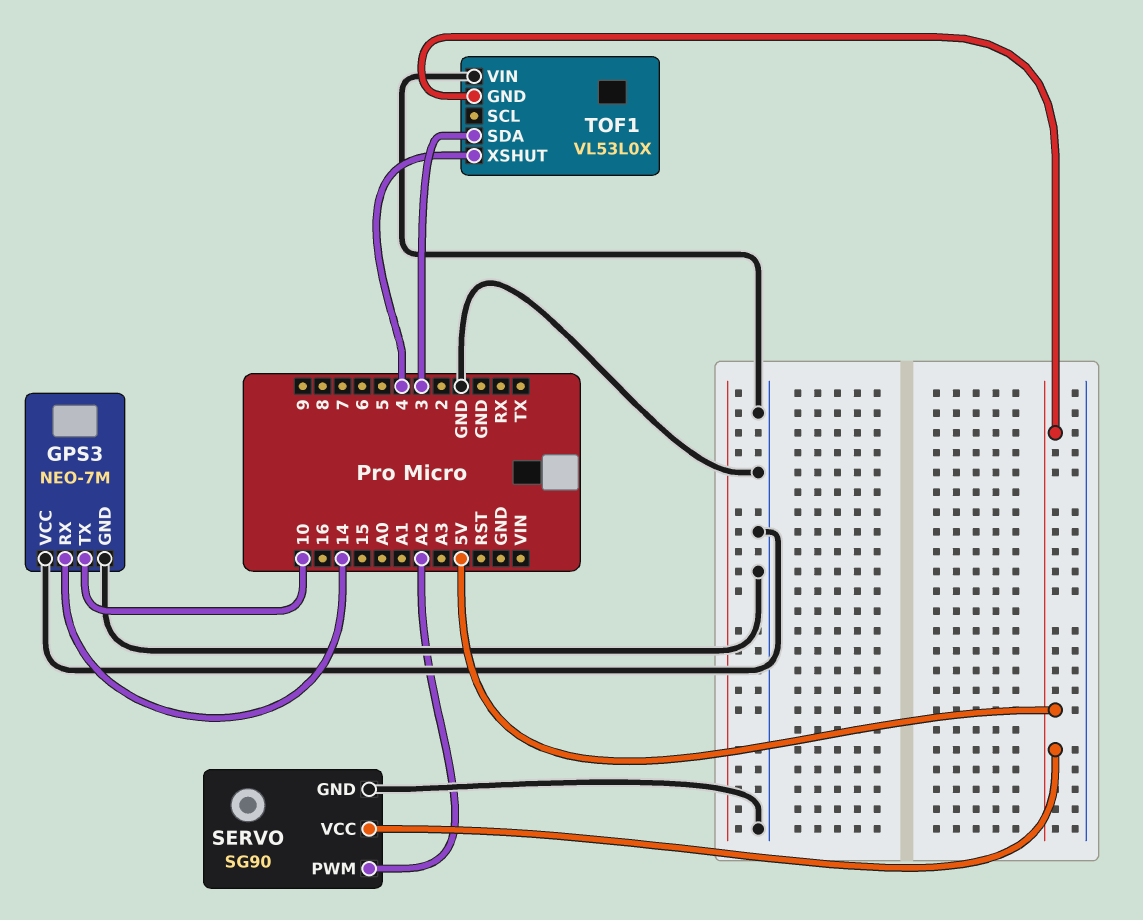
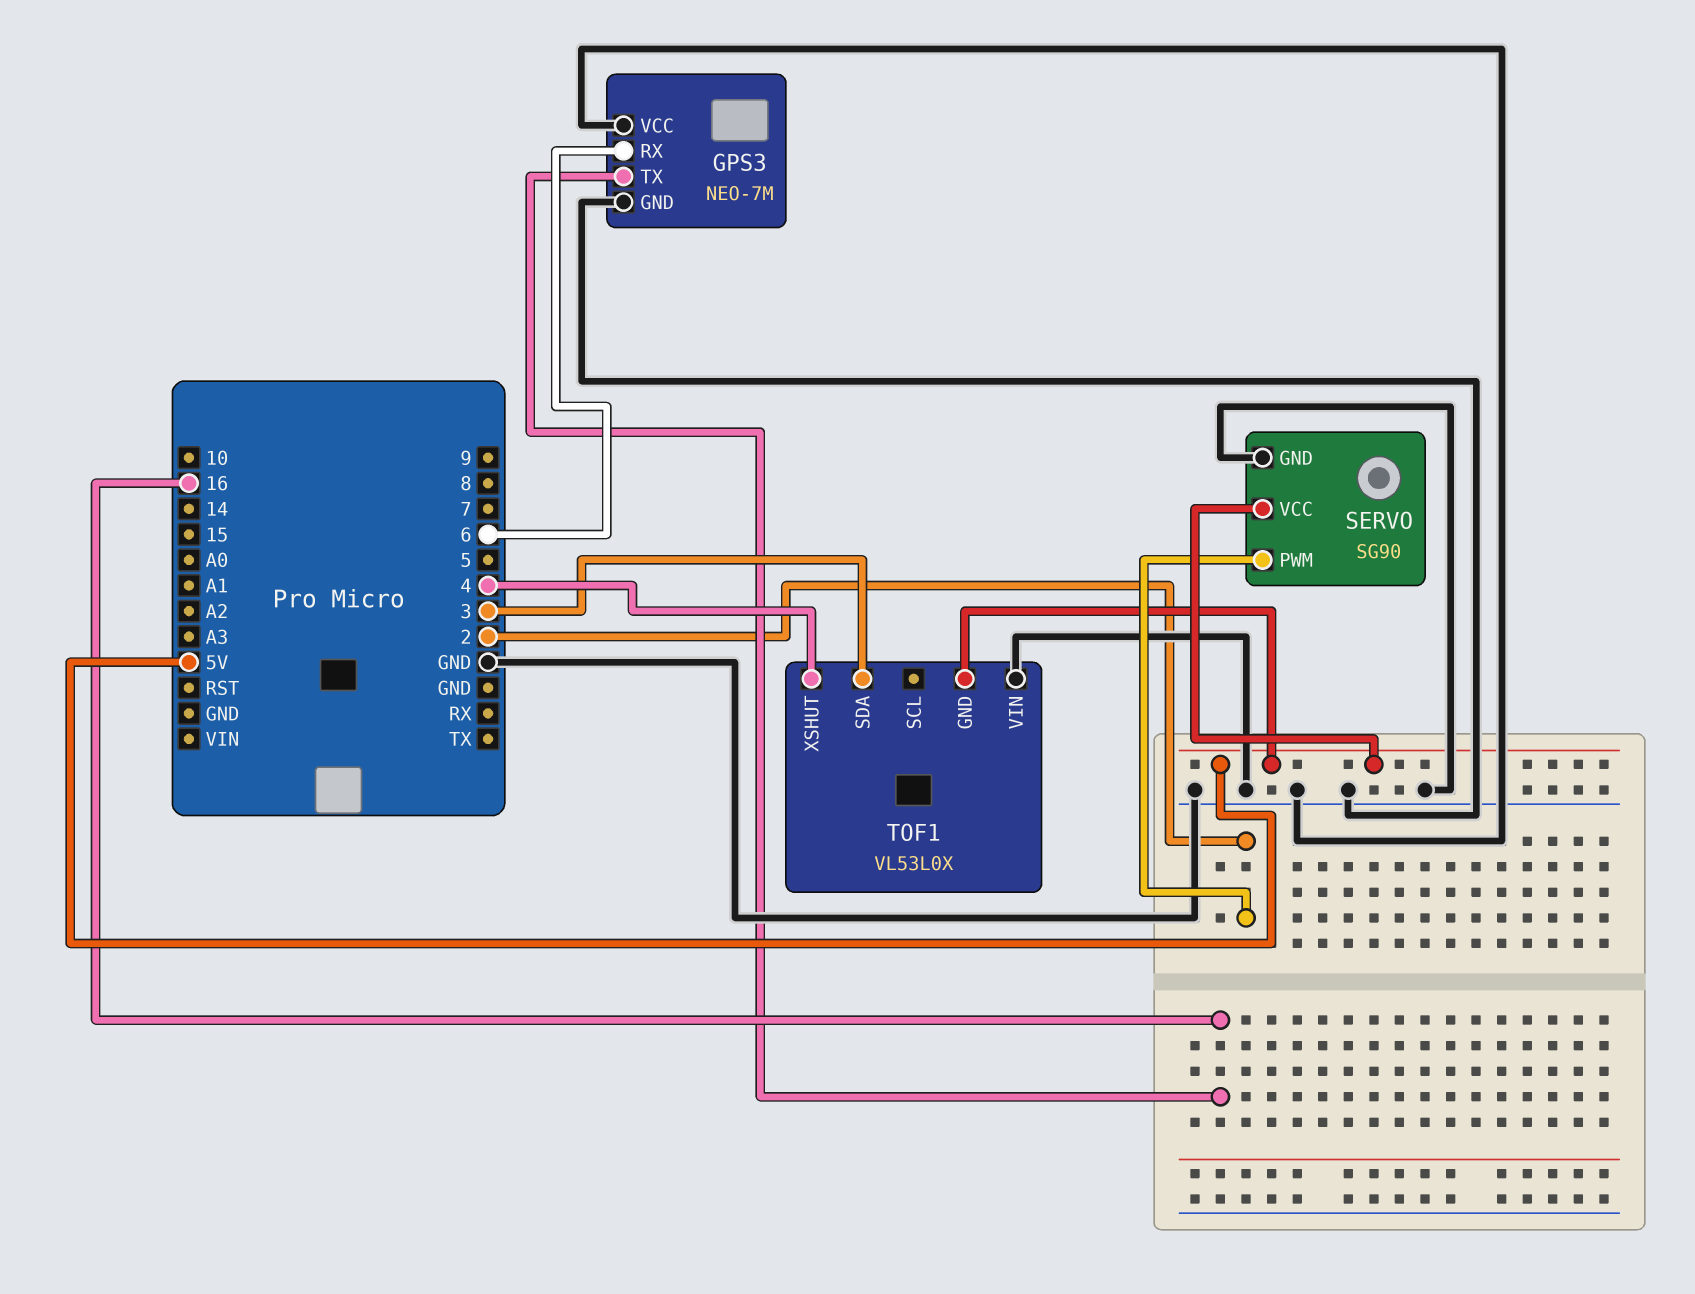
GPS3 pin RX: 14 -> 6
GPS3 pin TX: 10 -> 16
SERVO pin PWM: A2 -> 2

